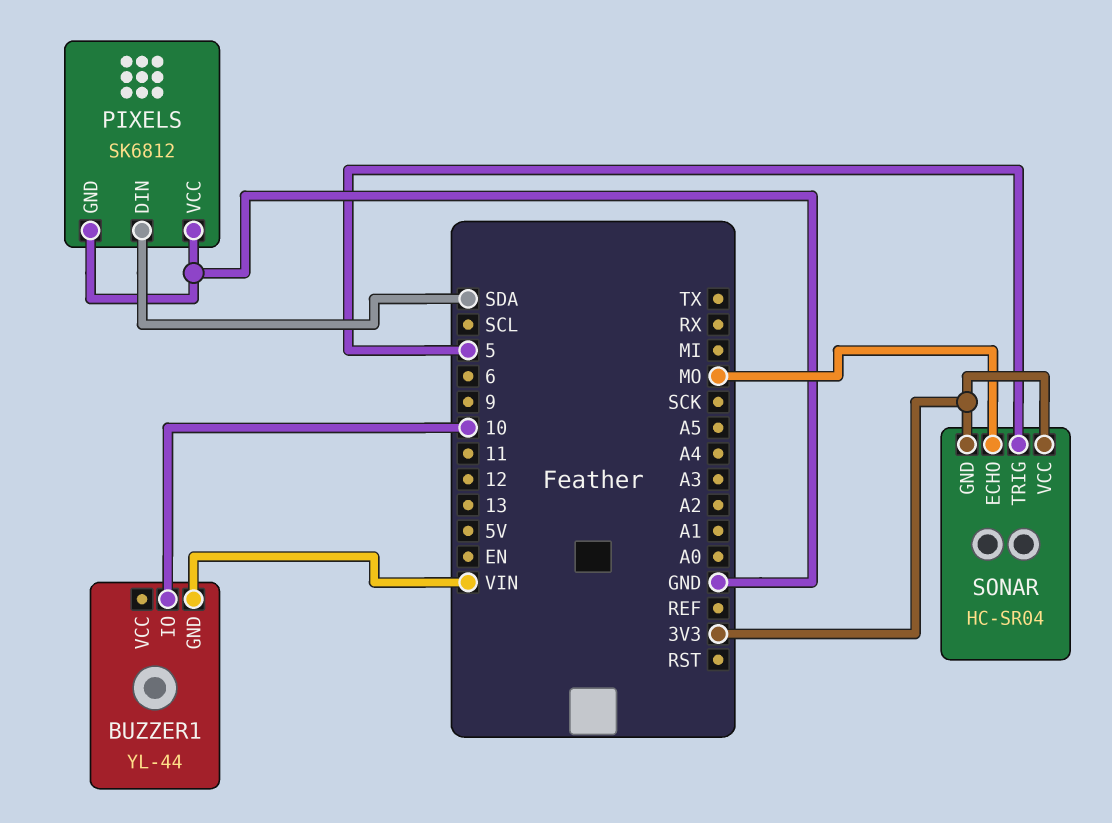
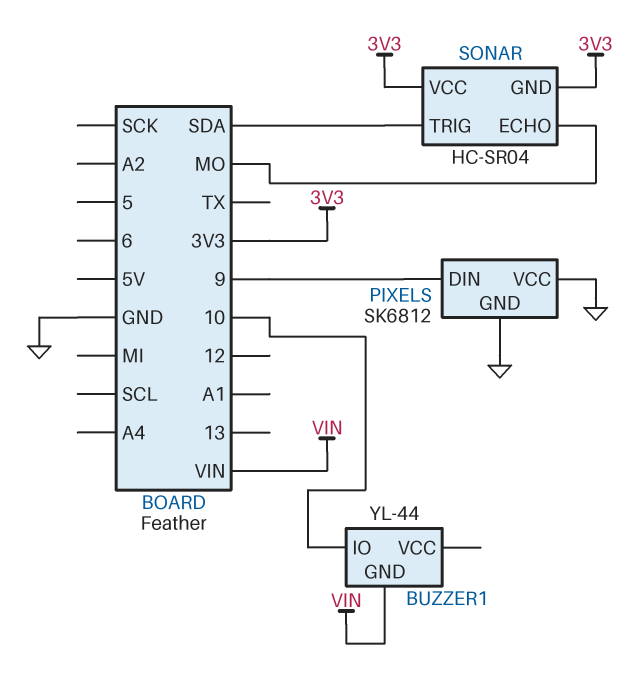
PIXELS pin DIN: SDA -> 9
SONAR pin TRIG: 5 -> SDA

